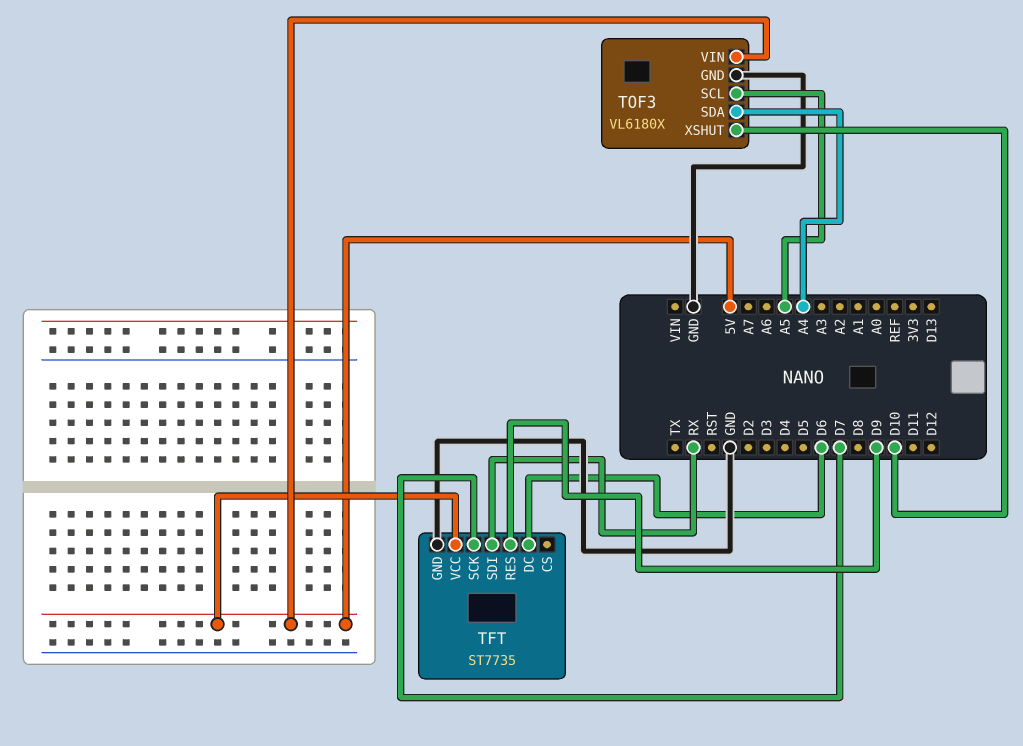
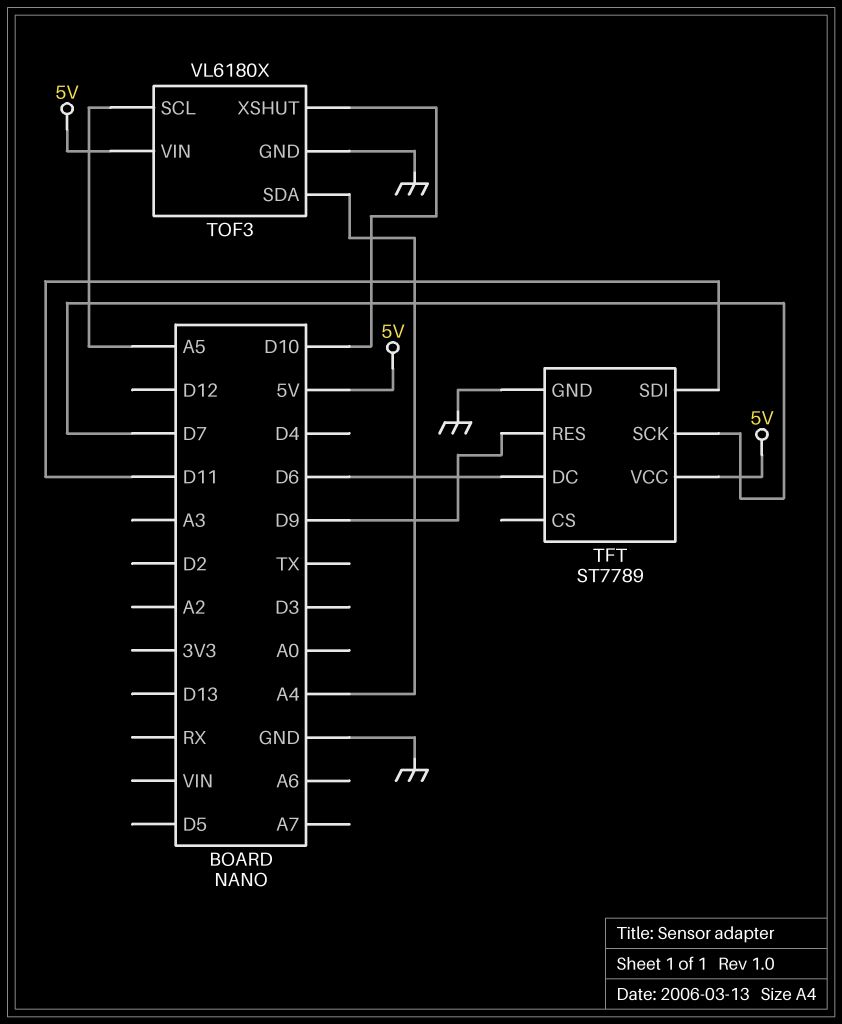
TFT: ST7735 -> ST7789
TFT pin SDI: RX -> D11

